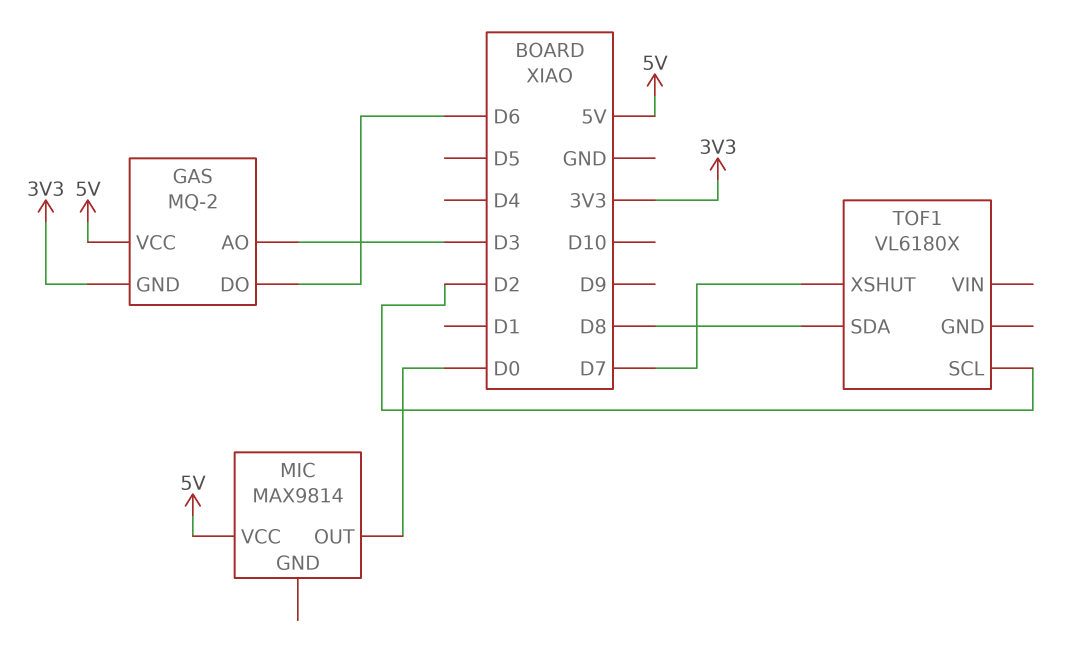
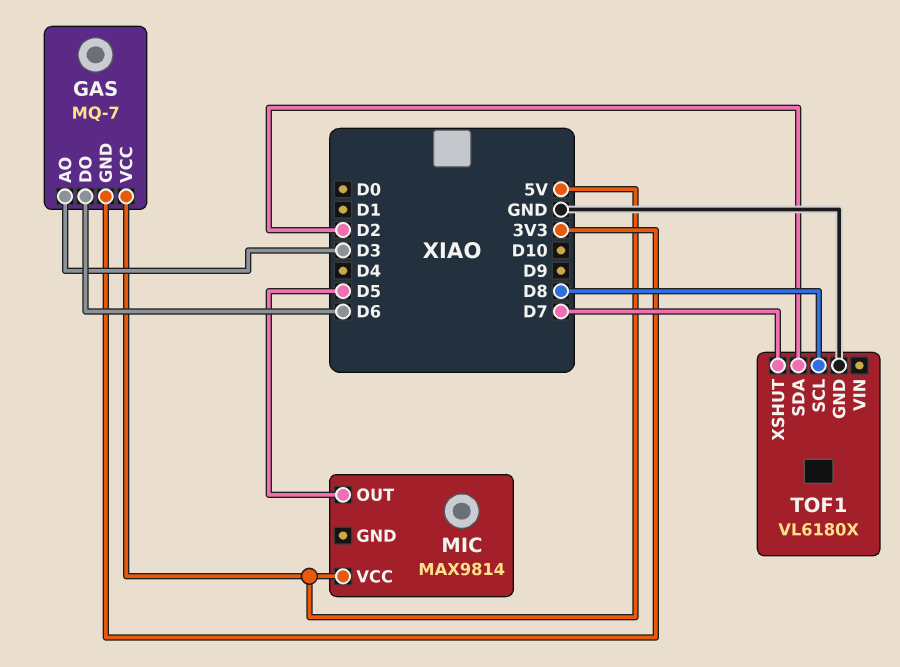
GAS: MQ-2 -> MQ-7
MIC pin OUT: D0 -> D5
TOF1 pin GND: none -> GND
TOF1 pin SCL: D2 -> D8
TOF1 pin SDA: D8 -> D2

